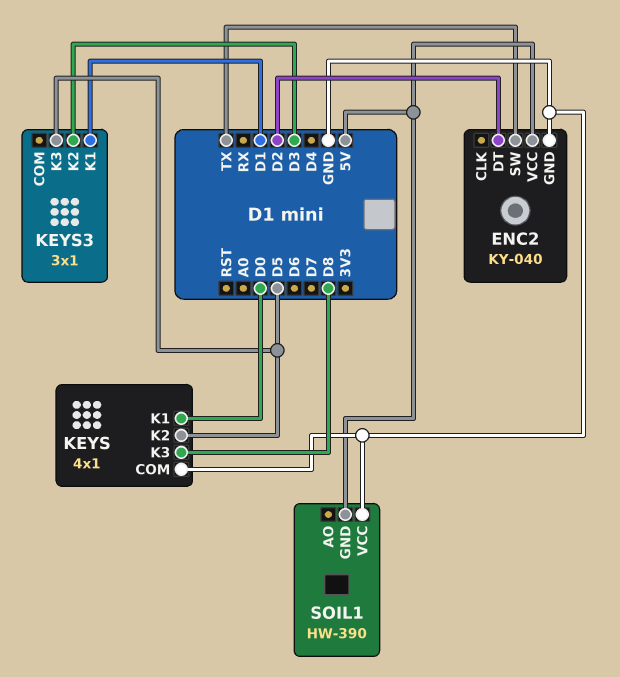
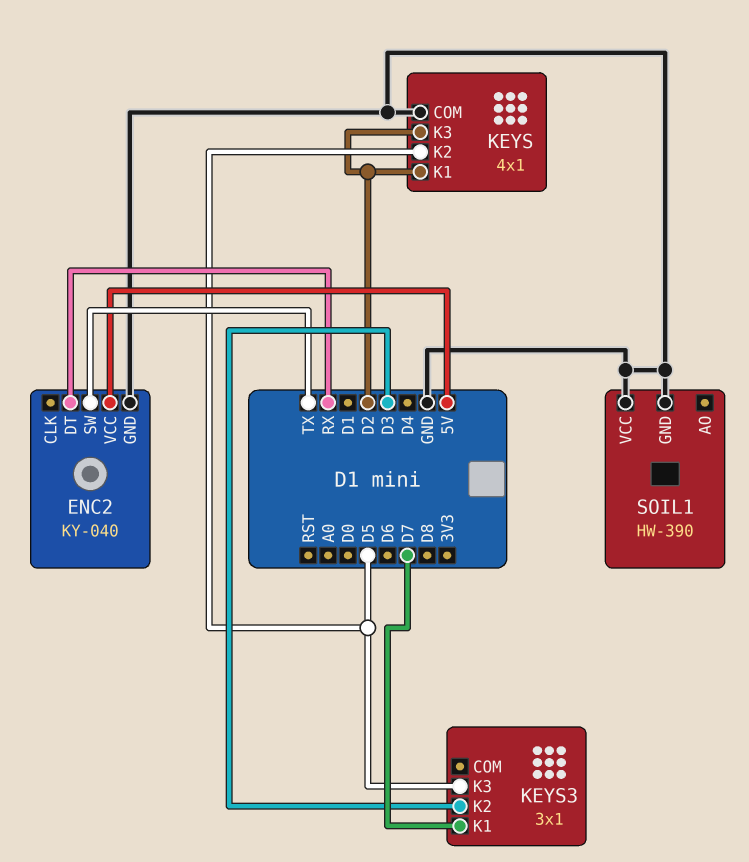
ENC2 pin DT: D2 -> RX
KEYS pin K1: D0 -> D2
KEYS pin K3: D8 -> D2
KEYS3 pin K1: D1 -> D7
SOIL1 pin GND: 5V -> GND

